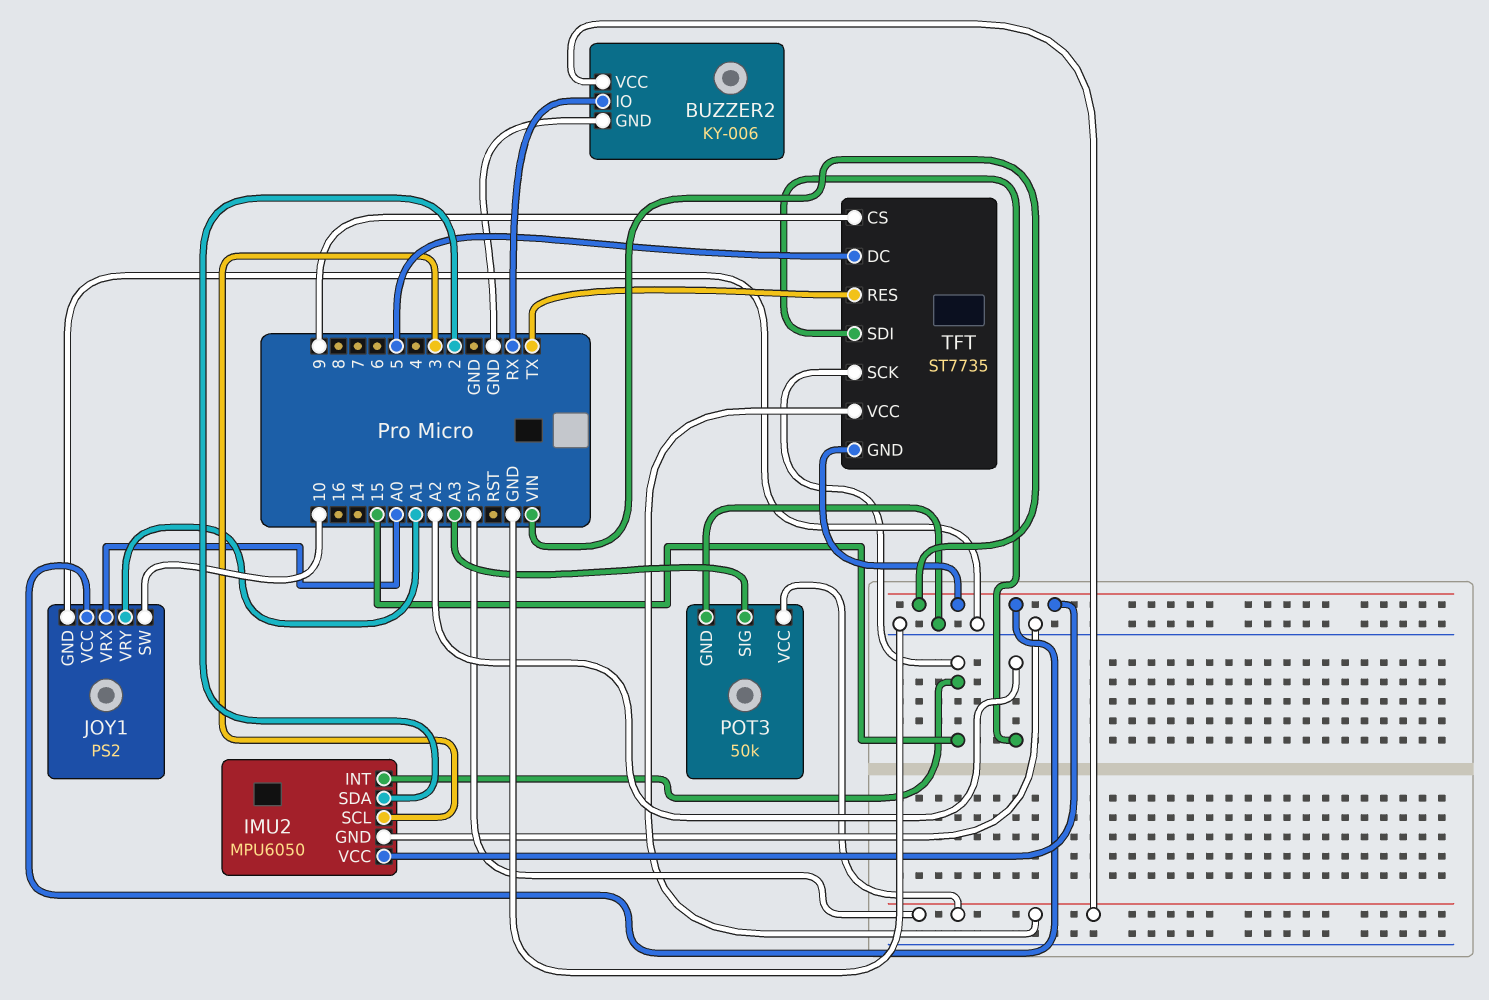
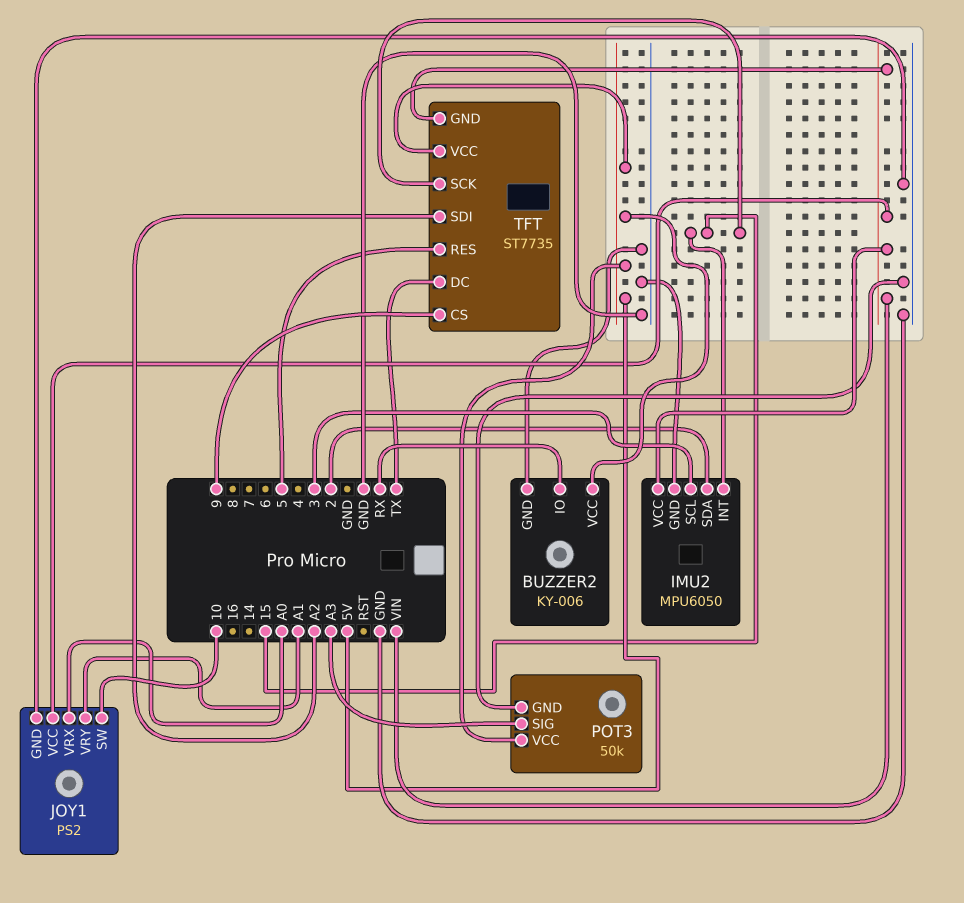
TFT pin DC: 5 -> TX
TFT pin RES: TX -> 5

